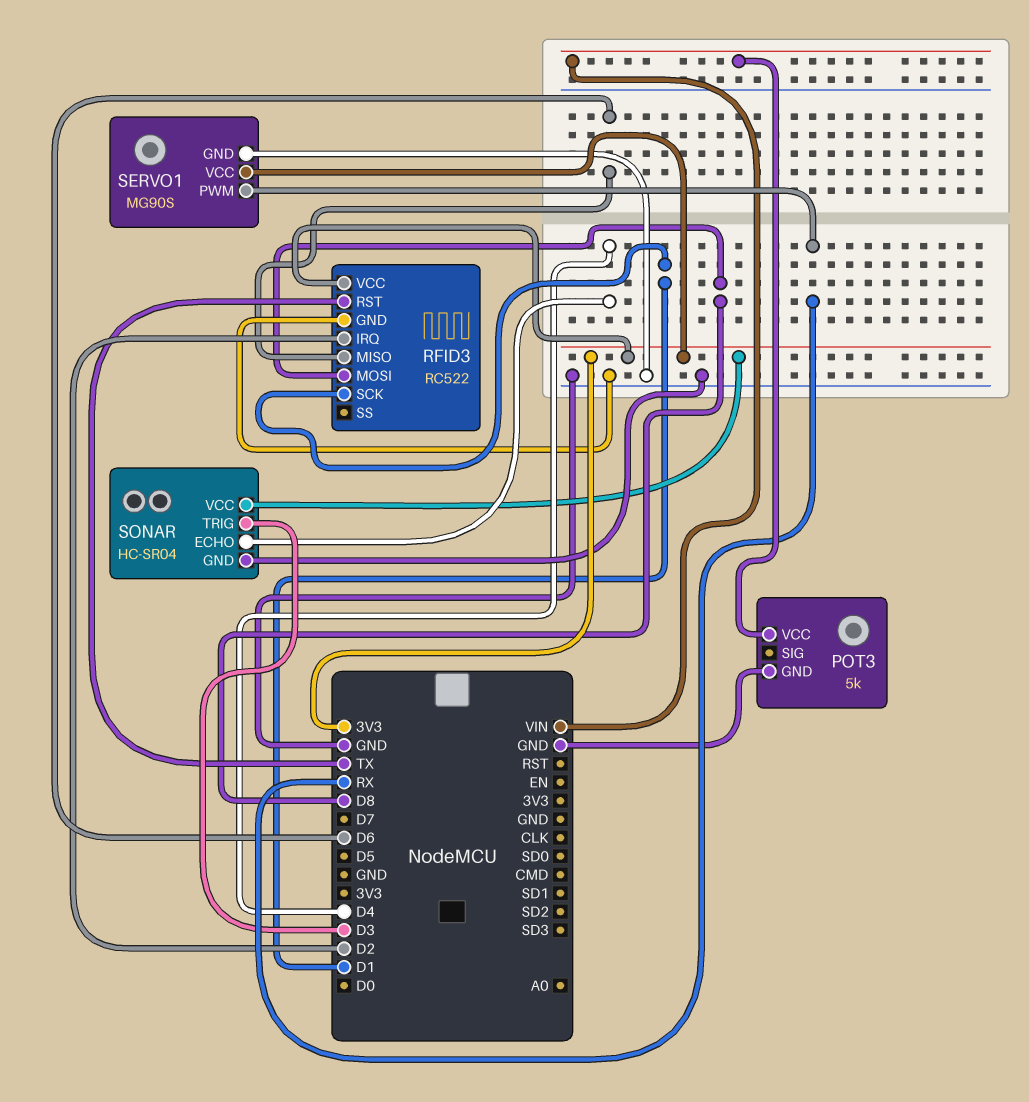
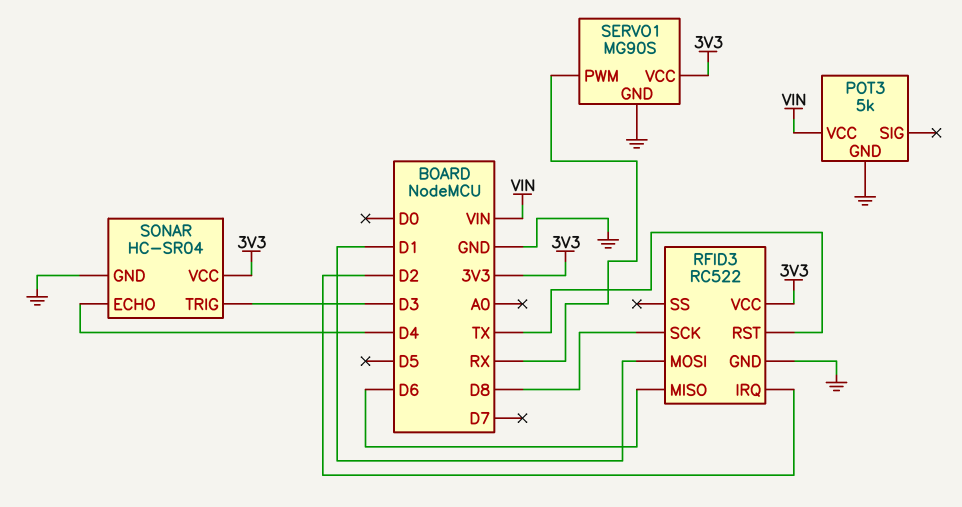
RFID3 pin MOSI: D8 -> D1
RFID3 pin SCK: D1 -> D8

